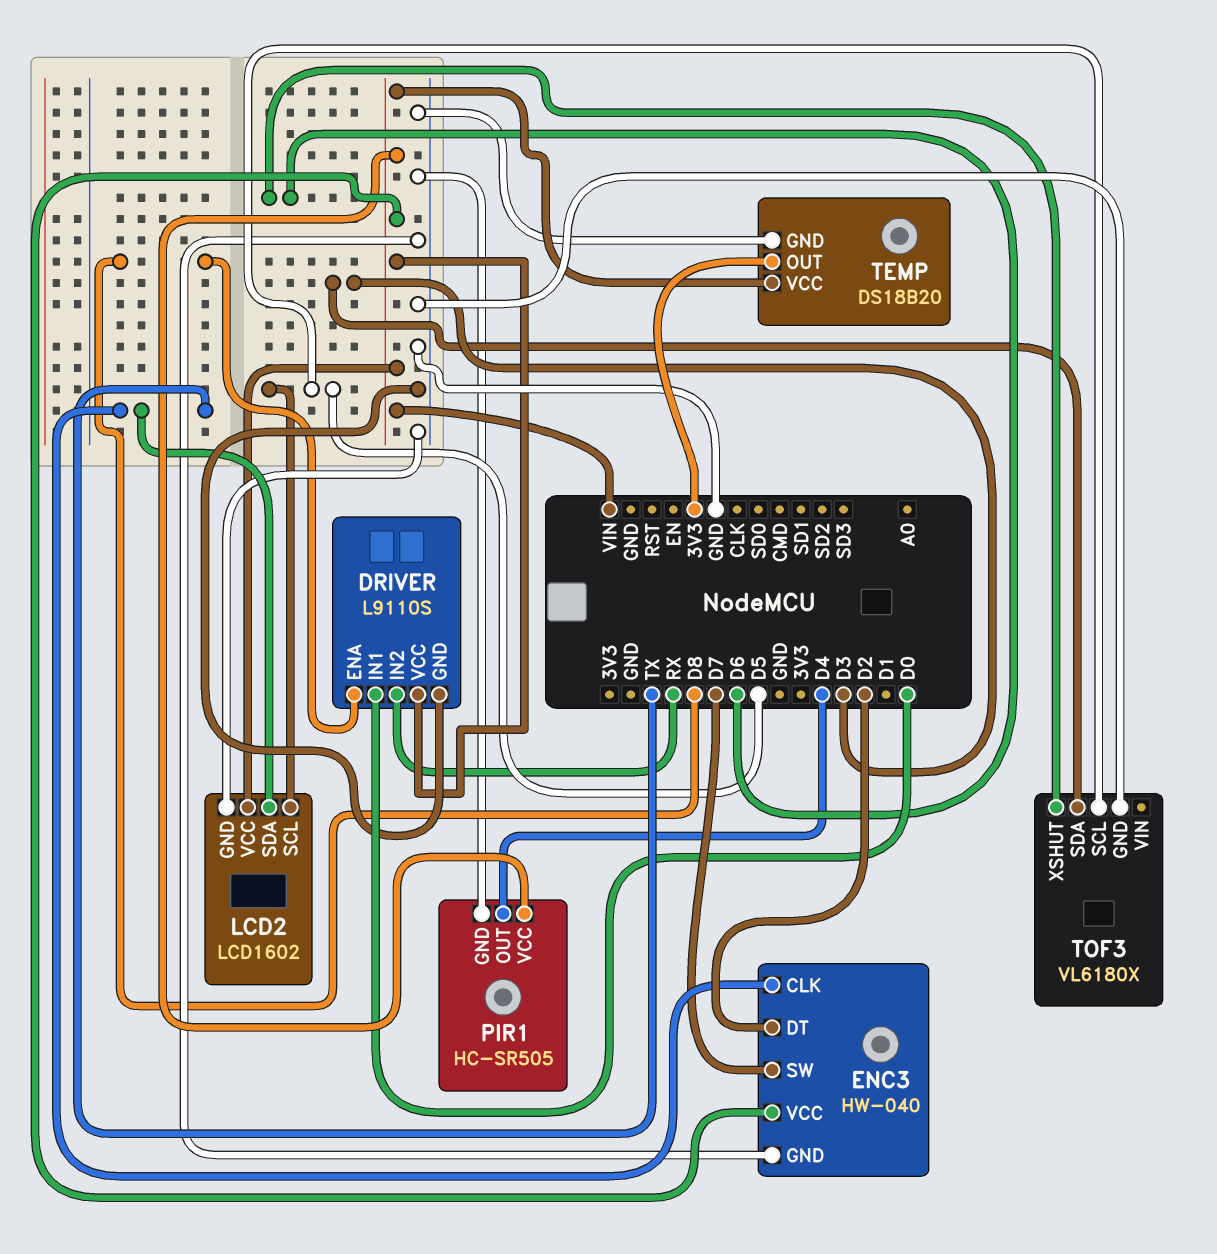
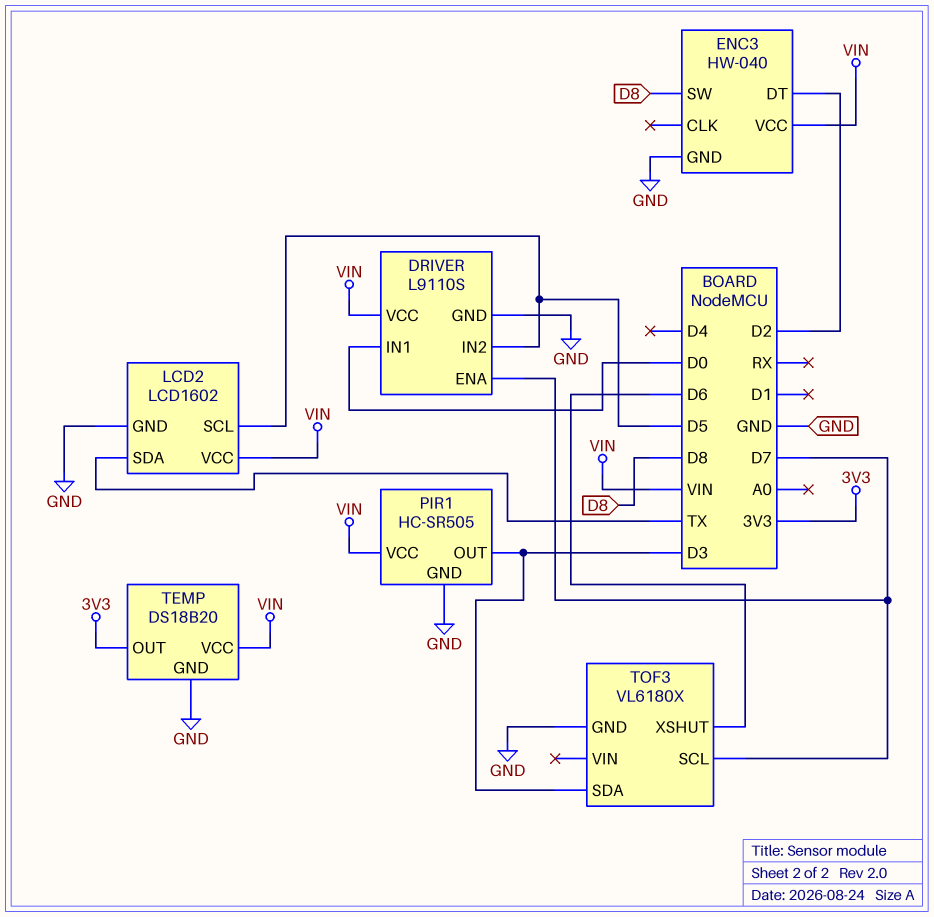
DRIVER pin ENA: D8 -> D7
DRIVER pin IN2: RX -> D5
ENC3 pin CLK: TX -> none
ENC3 pin SW: D7 -> D8
PIR1 pin OUT: D4 -> D3
TOF3 pin SCL: D5 -> D7

